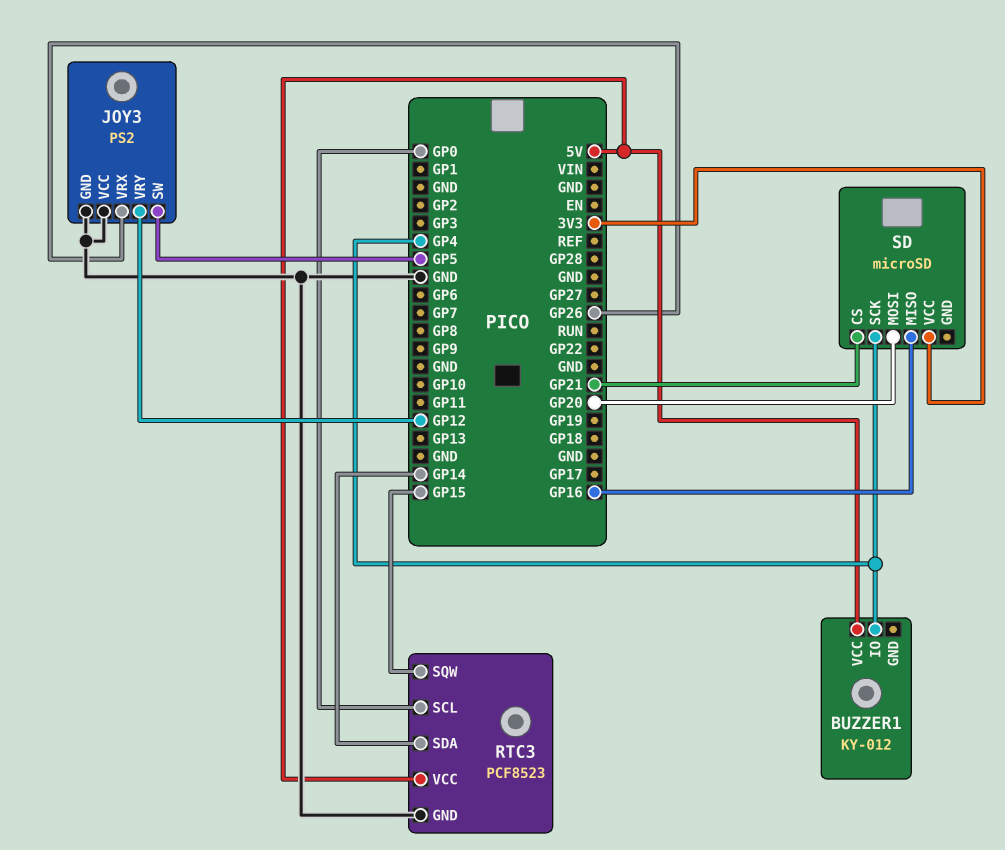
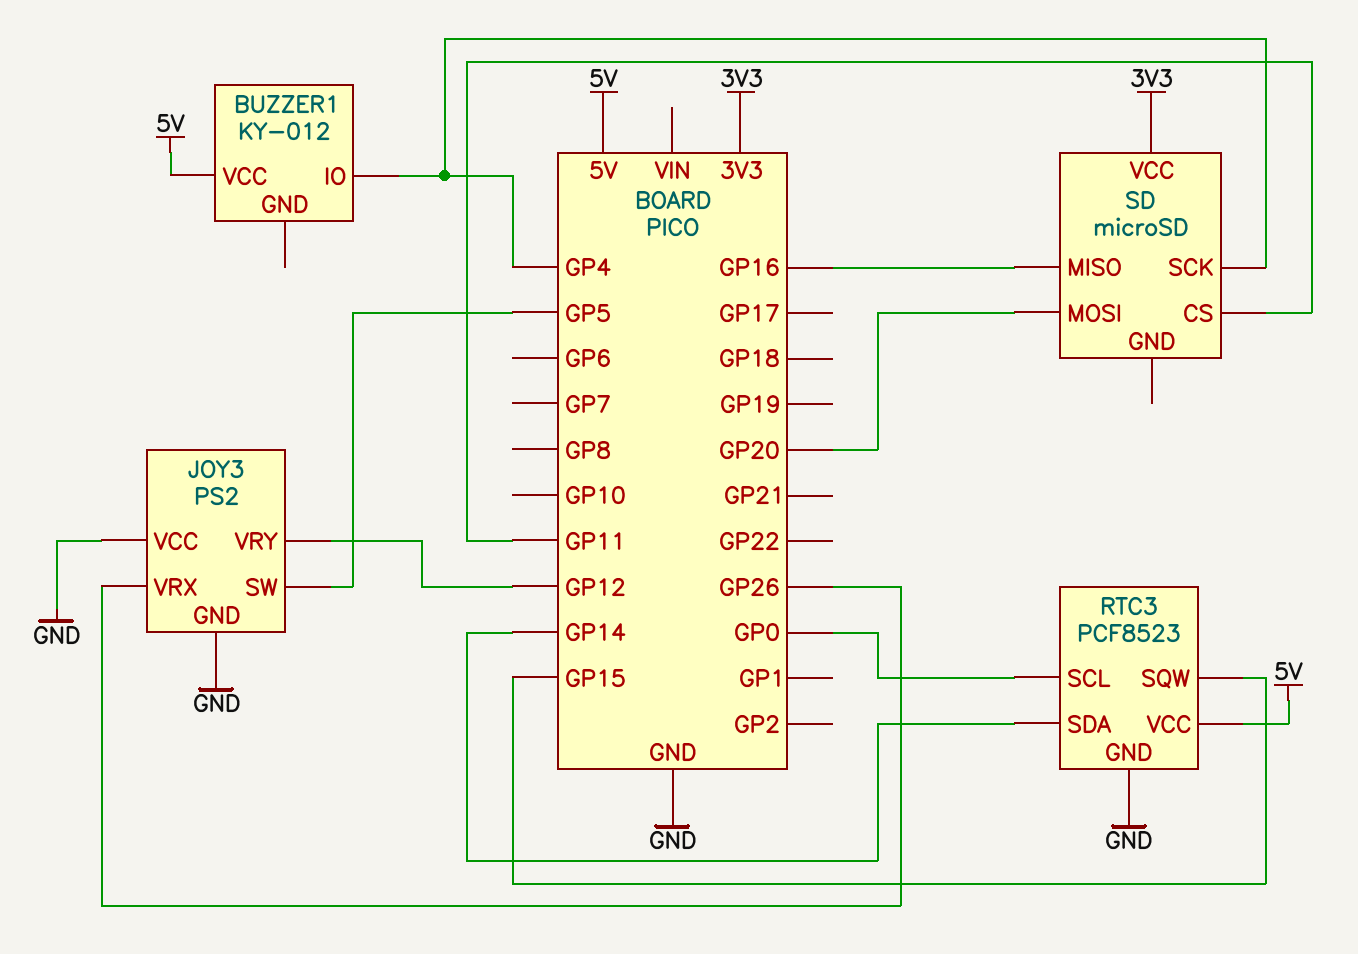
SD pin CS: GP21 -> GP11

